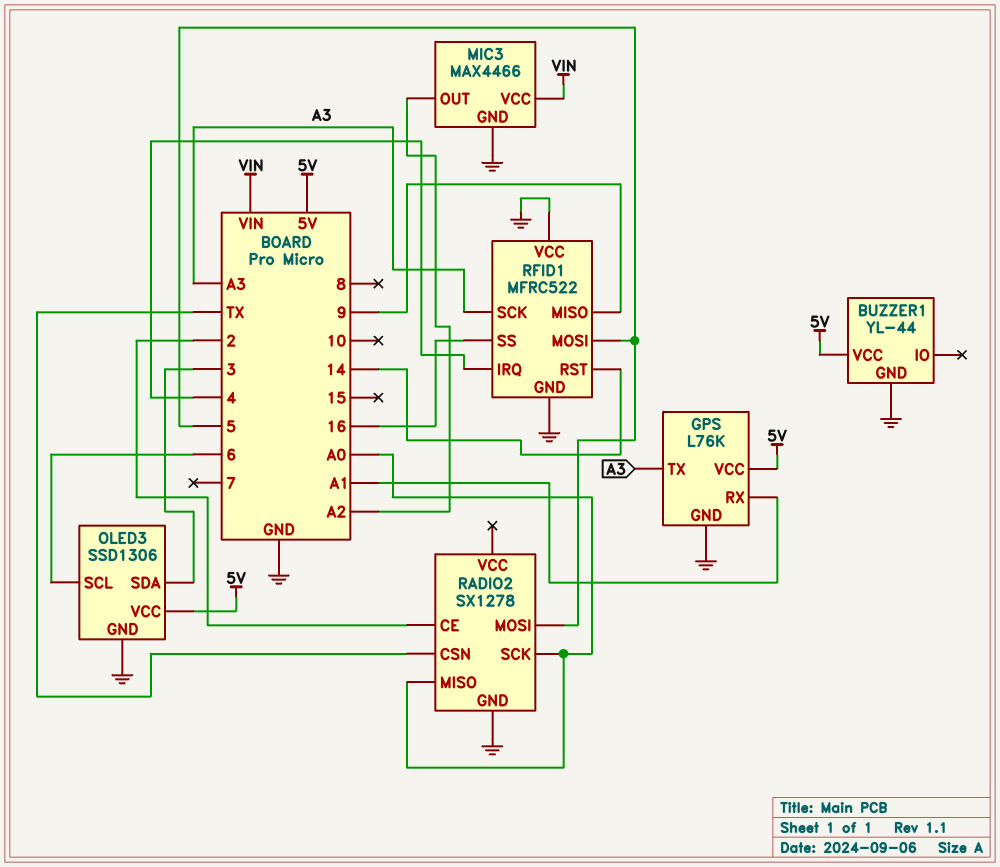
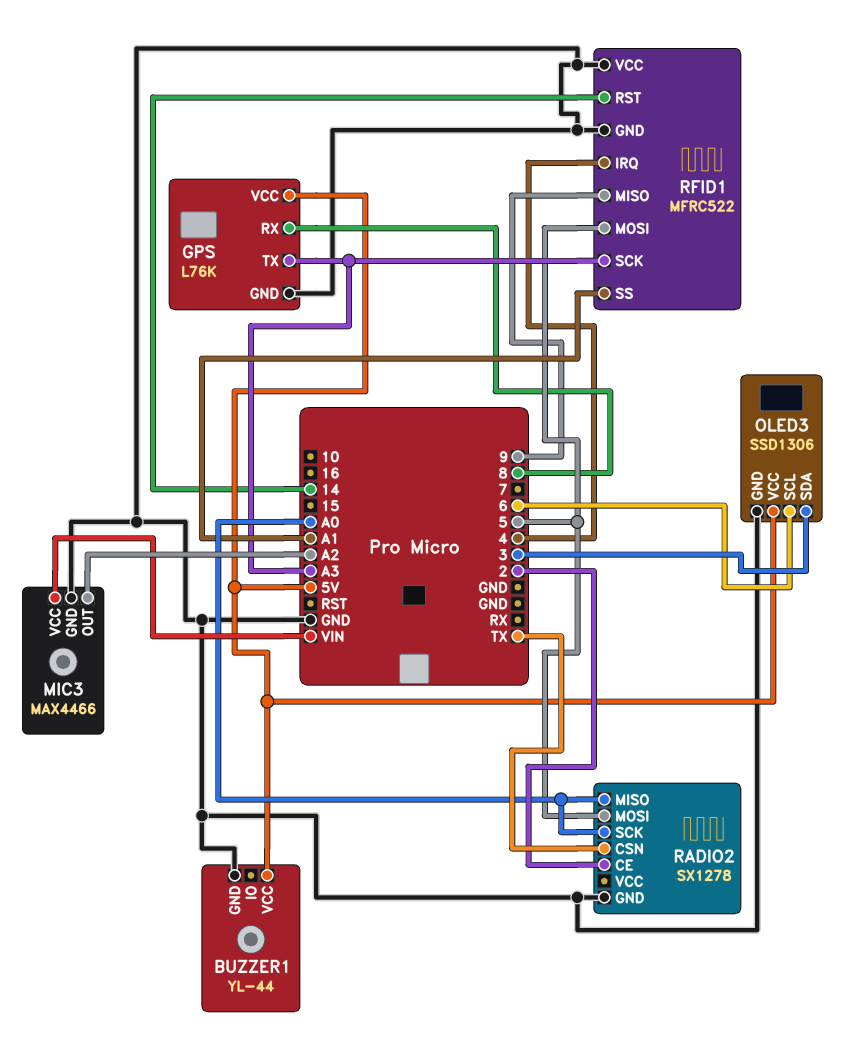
GPS pin RX: A1 -> 8
RFID1 pin SS: 16 -> A1

